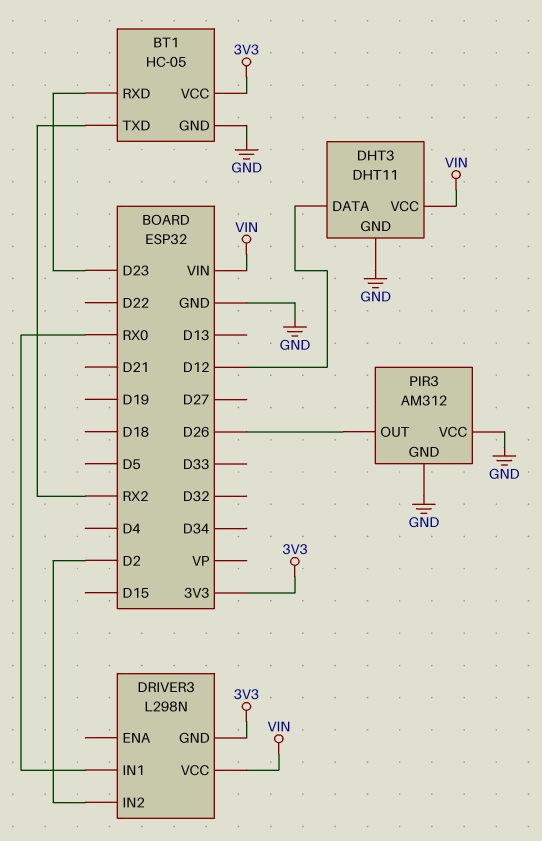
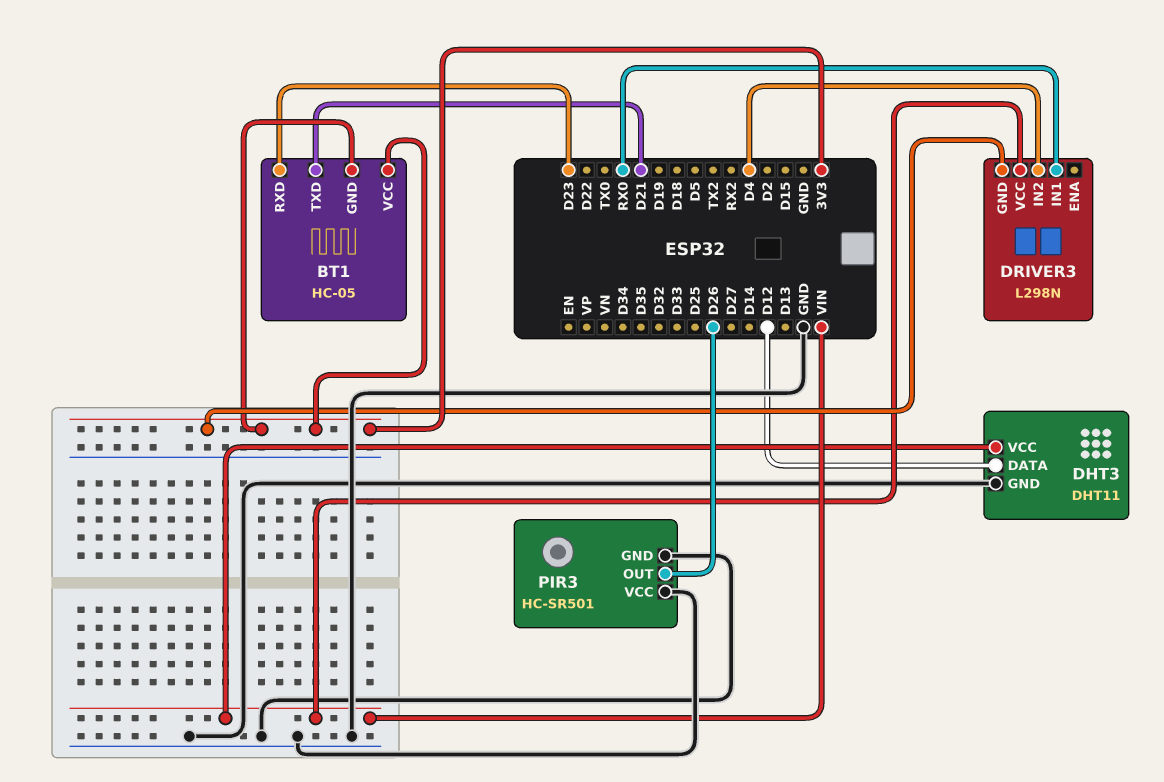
BT1 pin GND: GND -> 3V3
BT1 pin TXD: RX2 -> D21
DRIVER3 pin IN2: D2 -> D4
PIR3: AM312 -> HC-SR501

